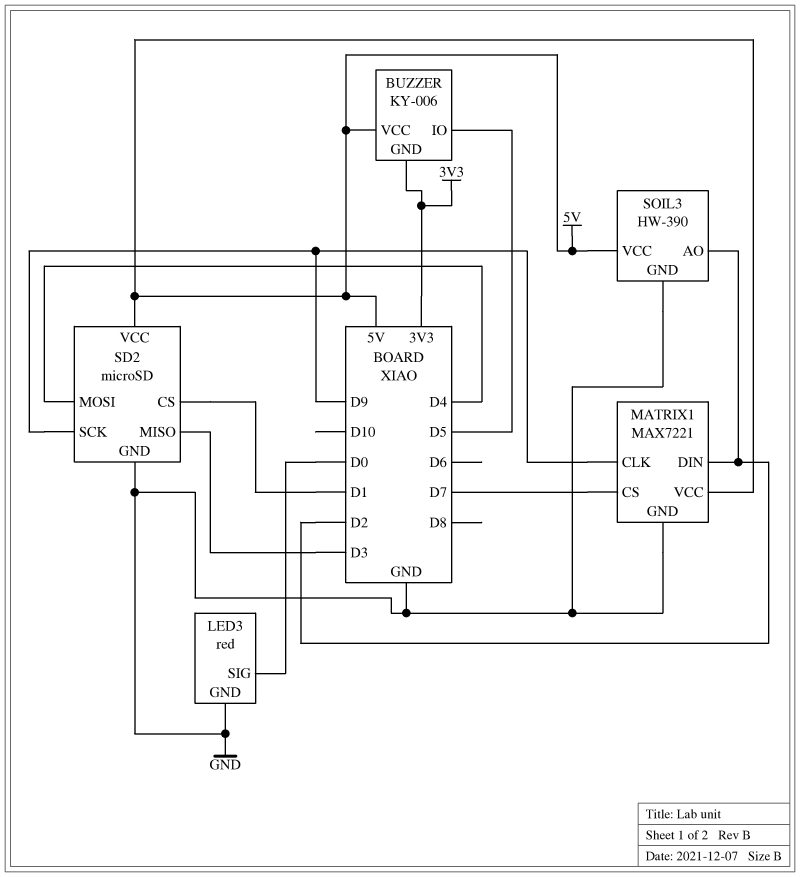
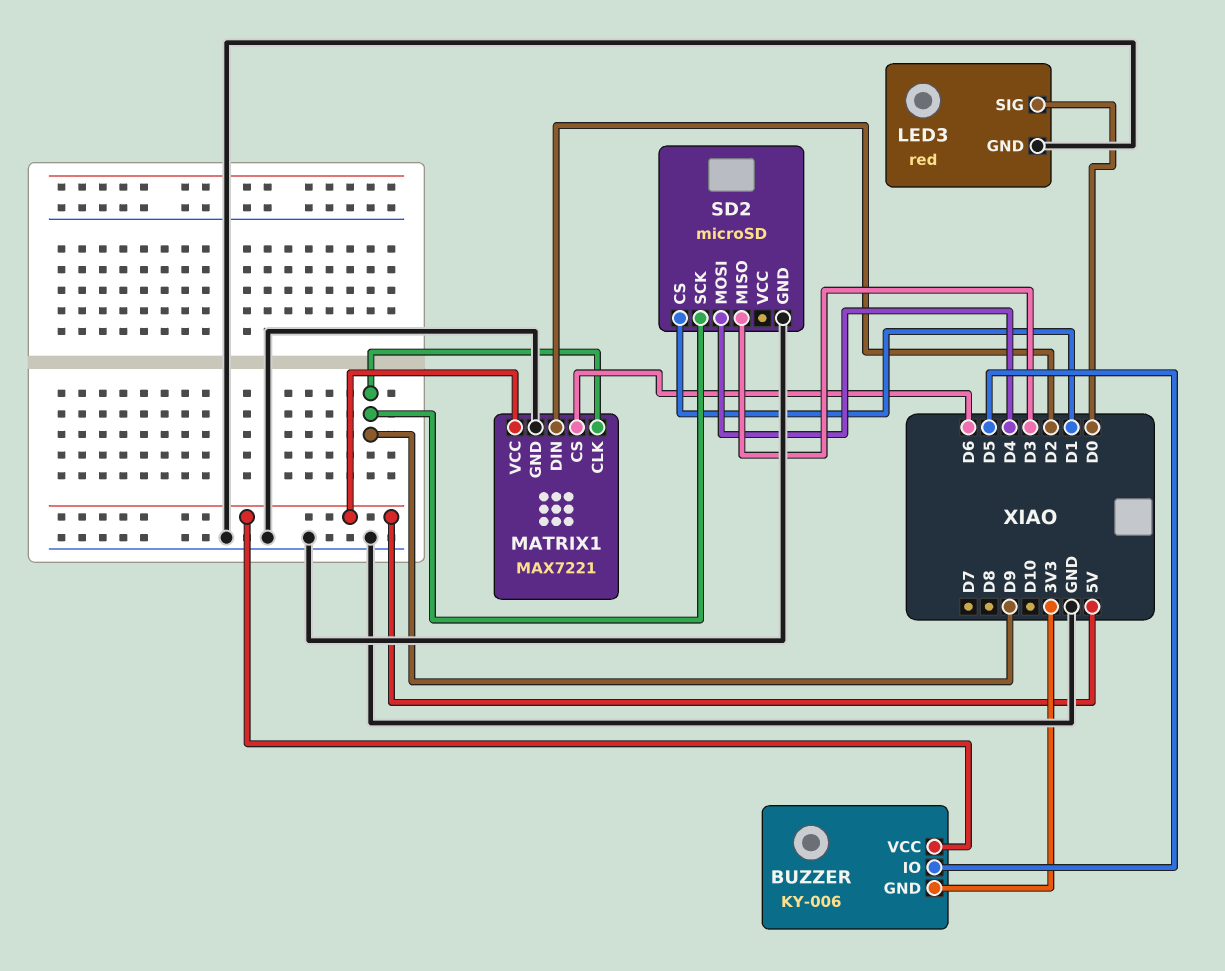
MATRIX1 pin CS: D7 -> D6
SD2 pin VCC: 5V -> none
SOIL3: HW-390 -> none
SOIL3 pin AO: D2 -> none
SOIL3 pin GND: GND -> none
SOIL3 pin VCC: 5V -> none

